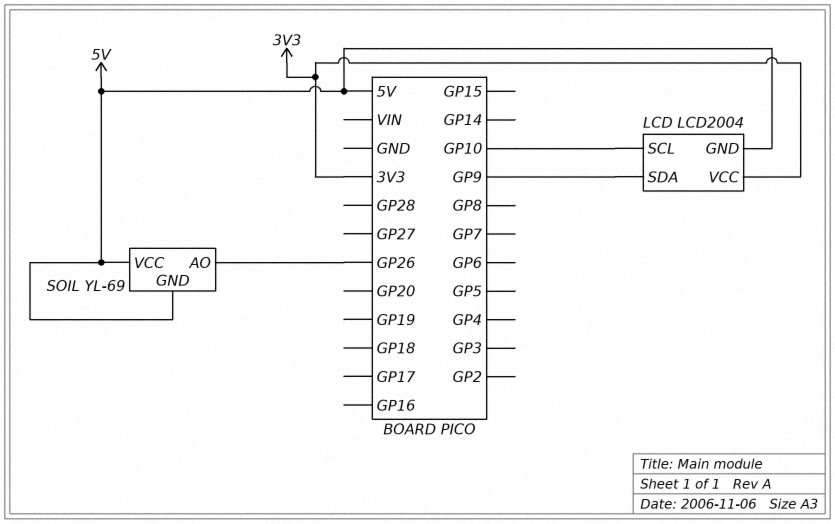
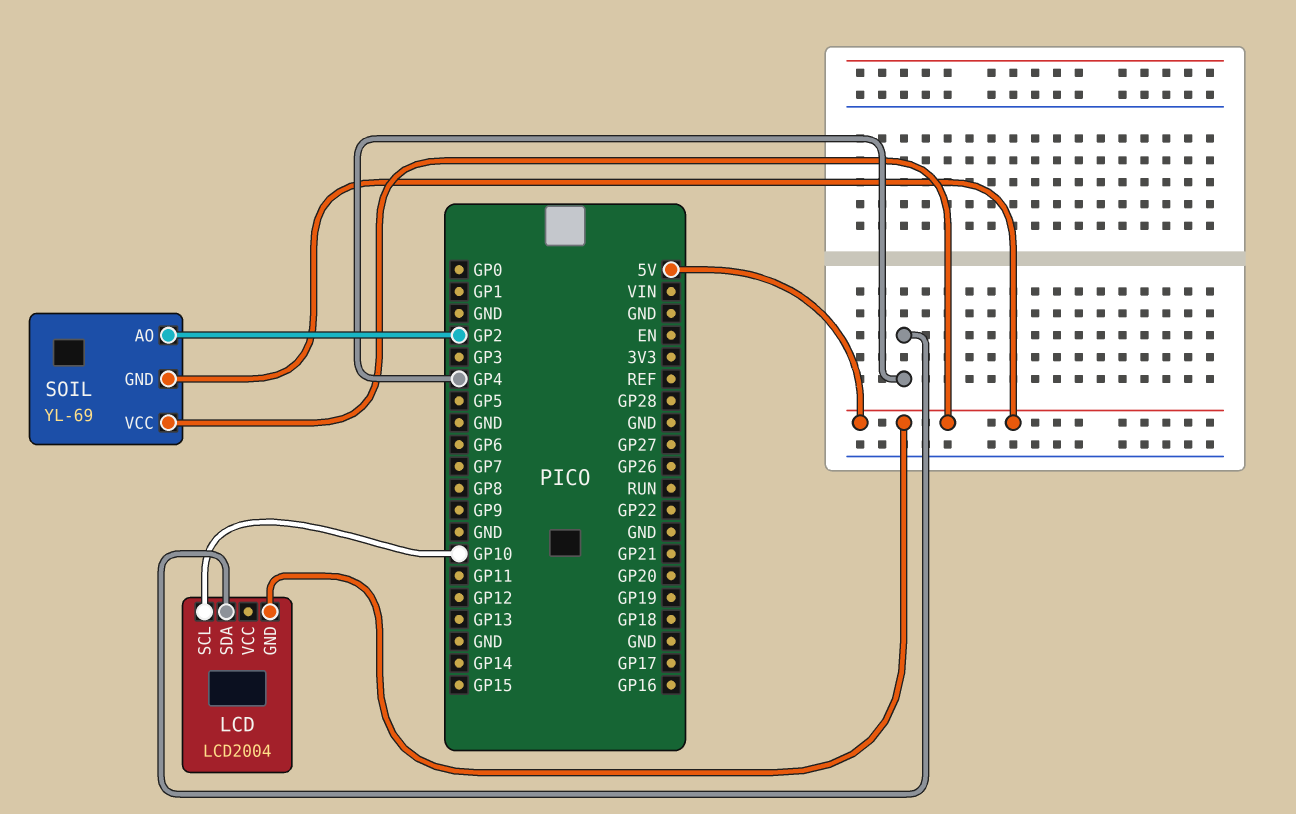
LCD pin SDA: GP9 -> GP4
LCD pin VCC: 3V3 -> none
SOIL pin AO: GP26 -> GP2

